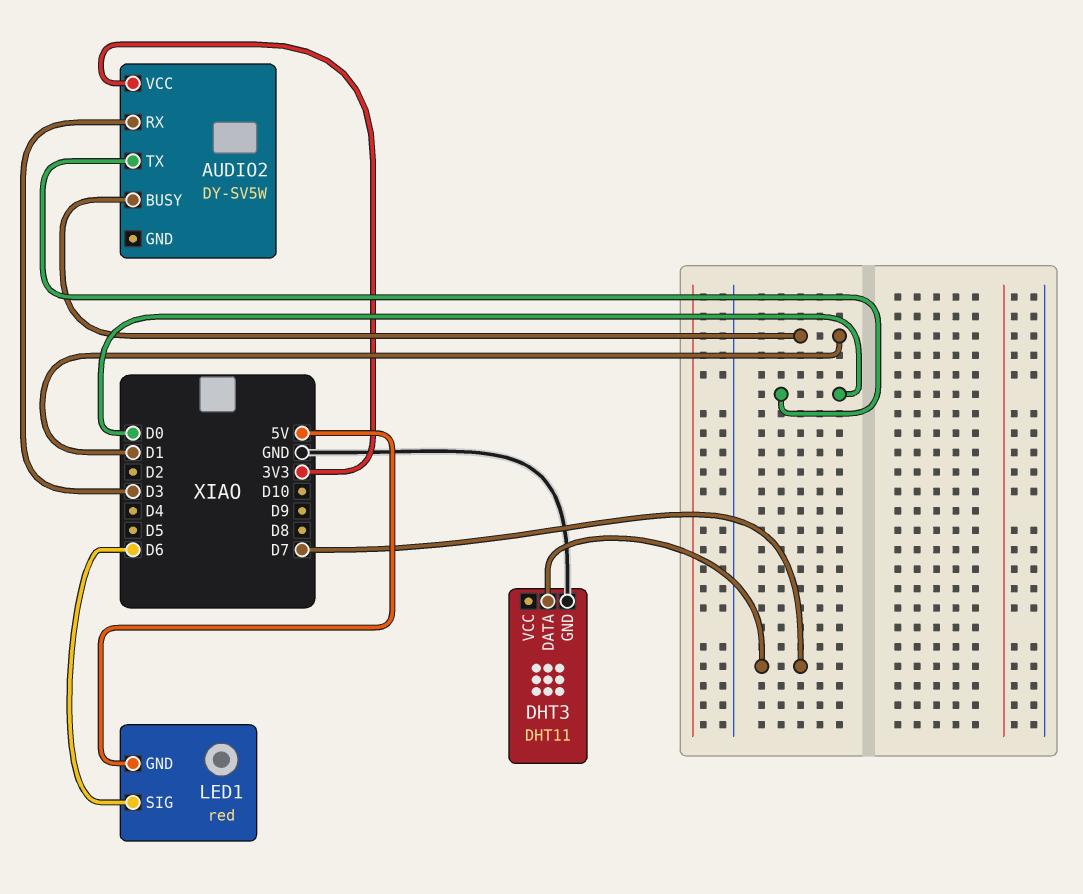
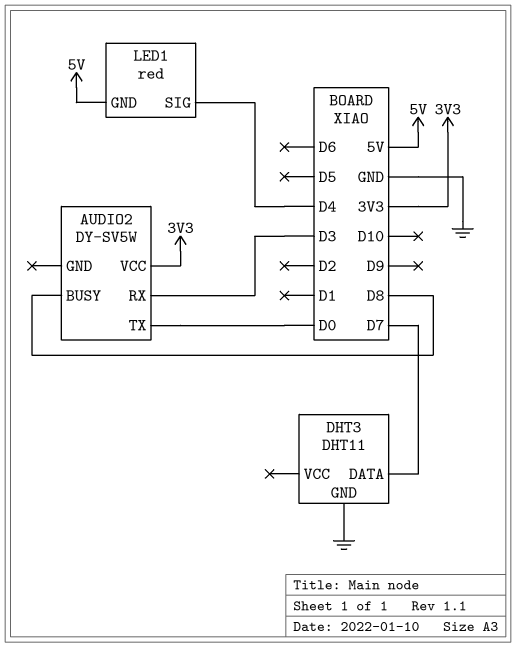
AUDIO2 pin BUSY: D1 -> D8
LED1 pin SIG: D6 -> D4

